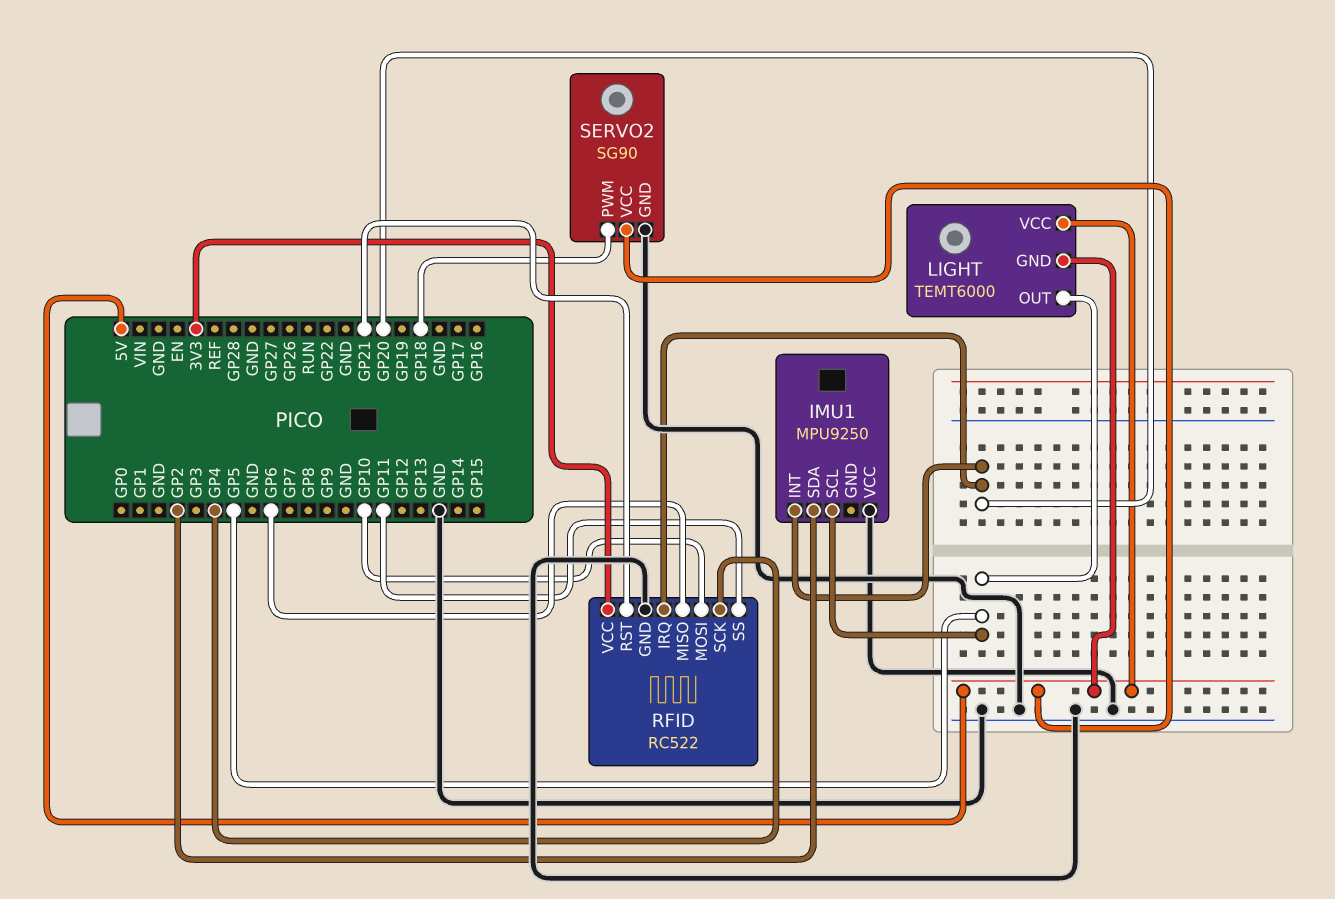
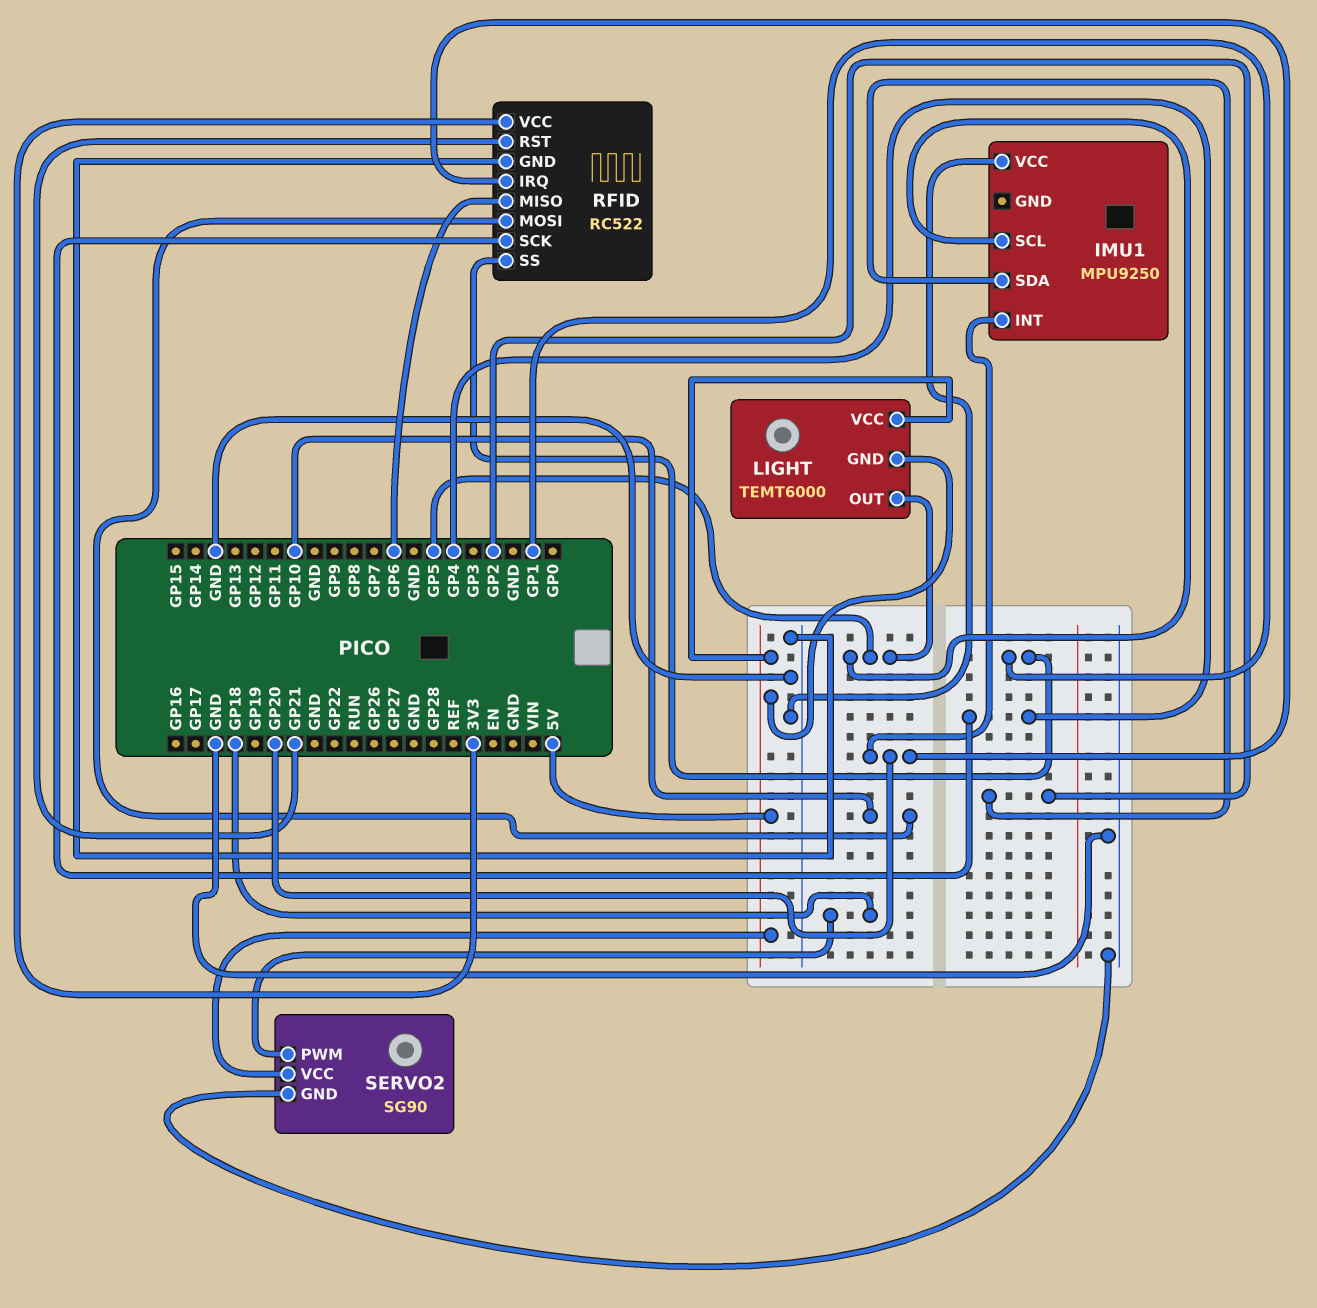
RFID pin SS: GP11 -> GP1

